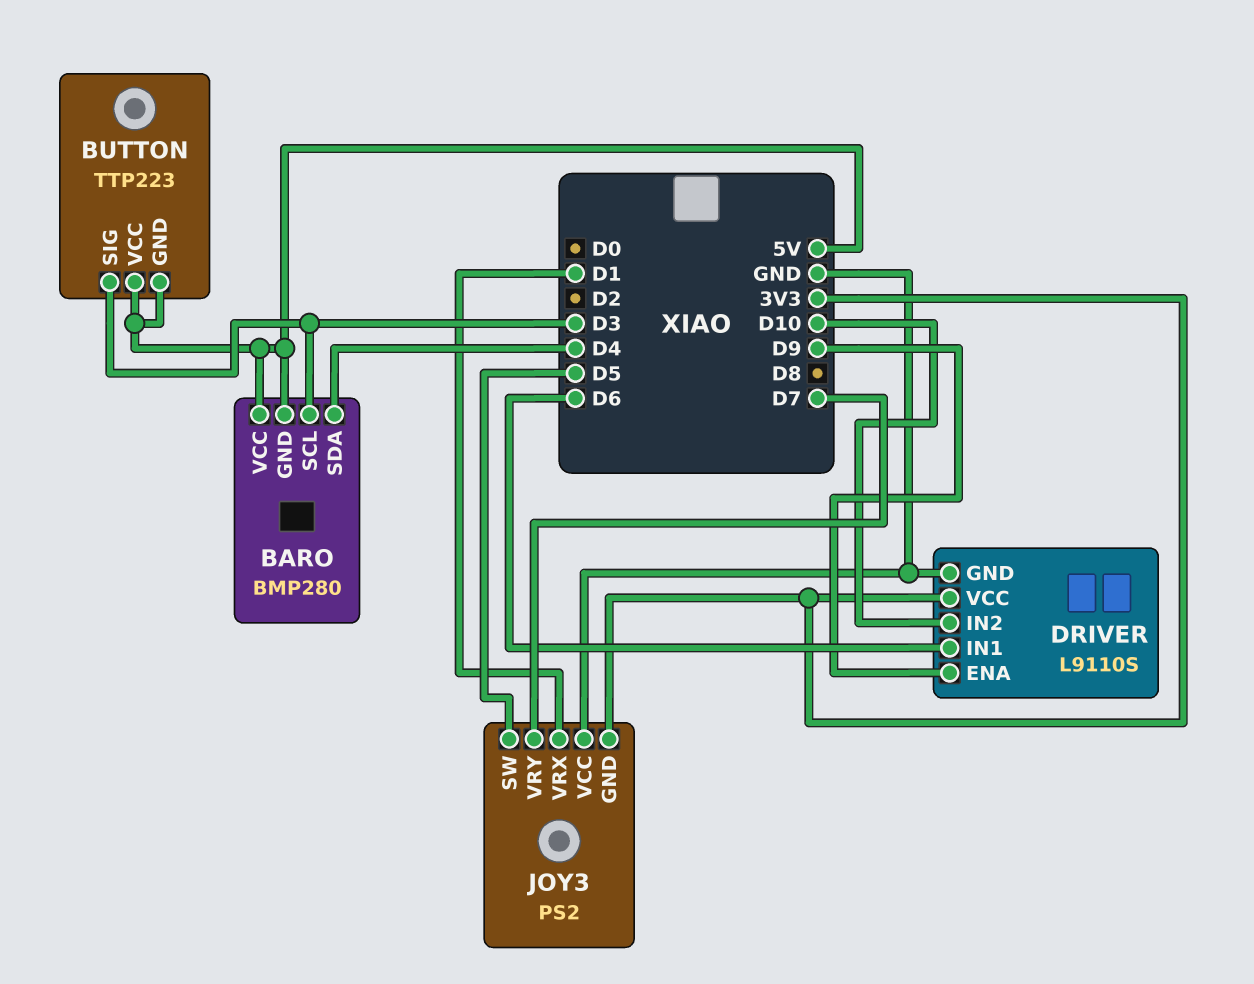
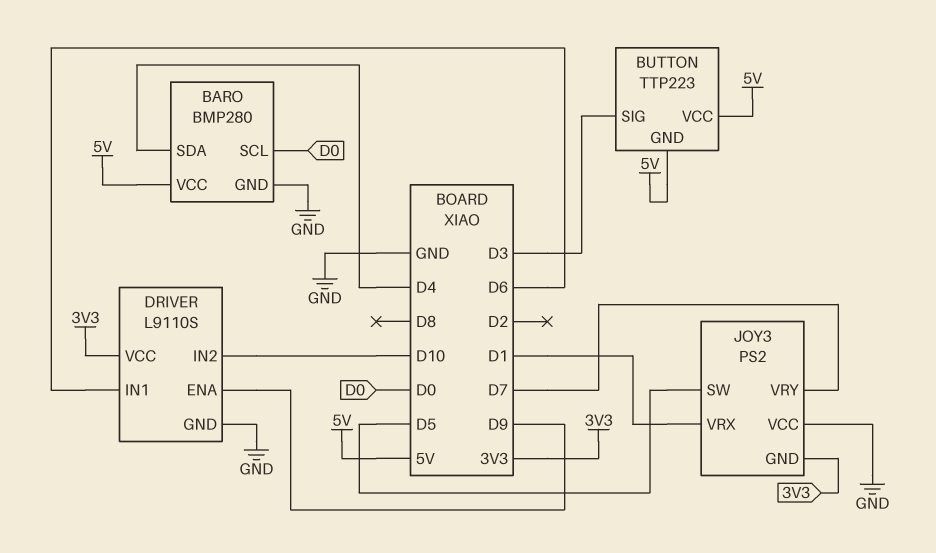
BARO pin GND: 5V -> GND
BARO pin SCL: D3 -> D0

